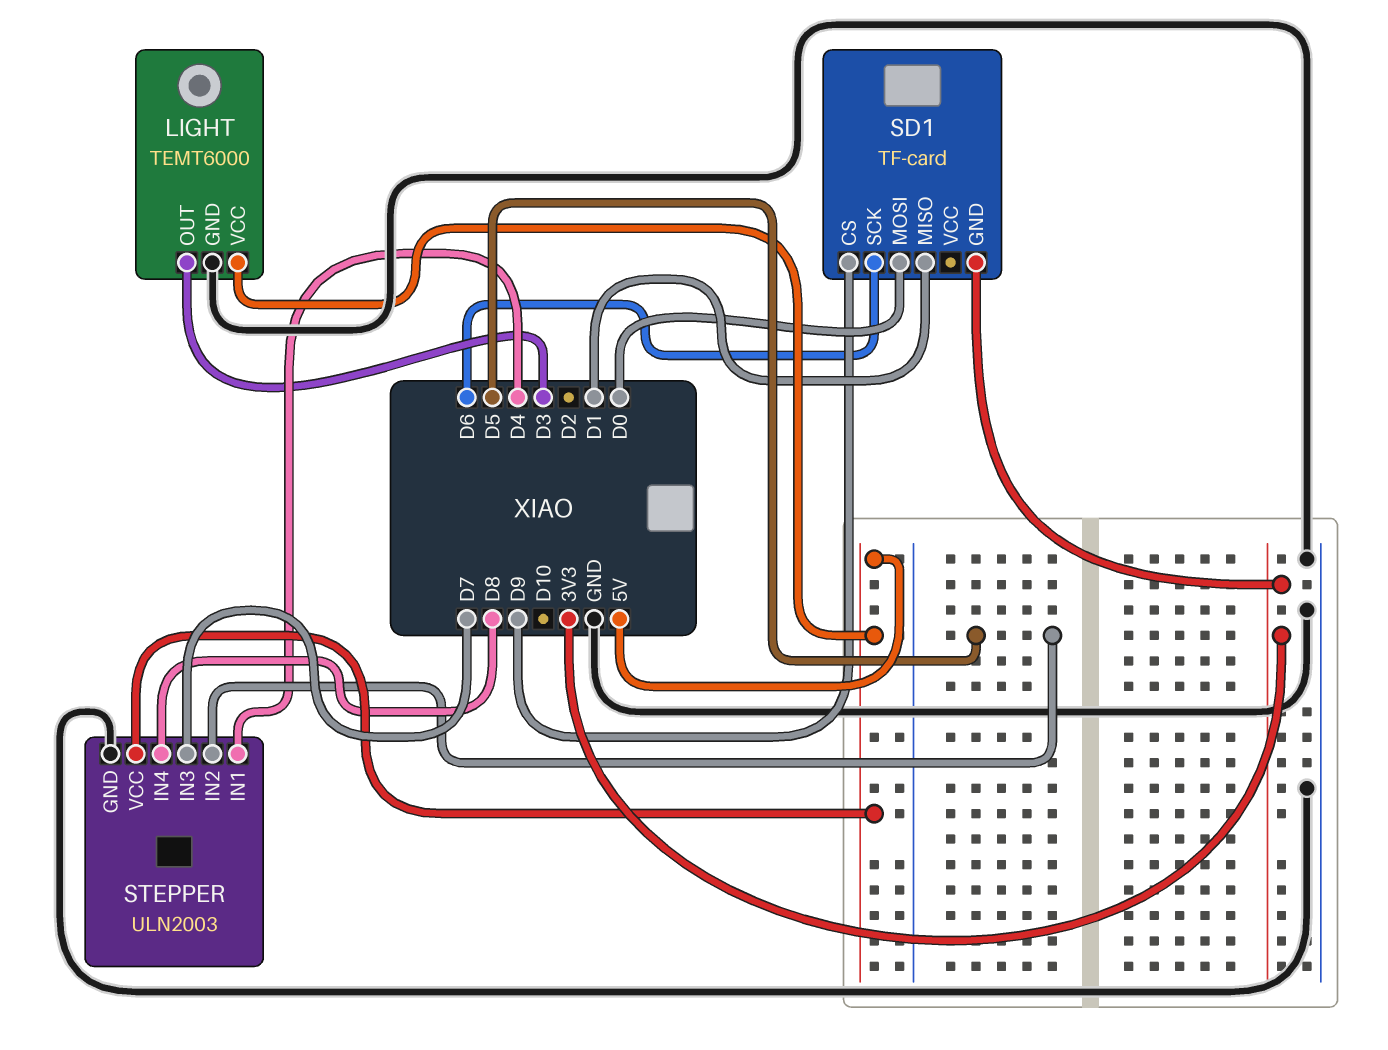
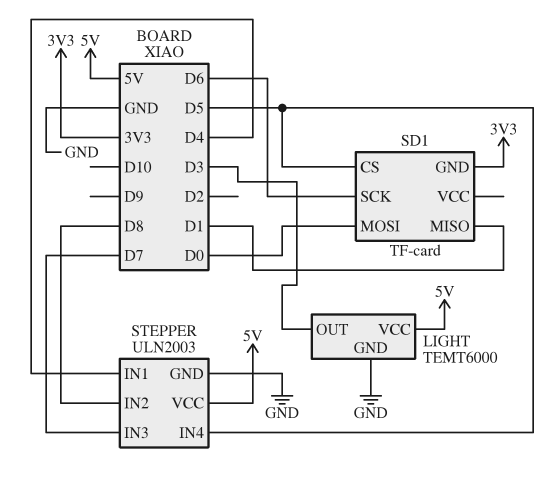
SD1 pin CS: D9 -> D5
STEPPER pin IN2: D5 -> D8
STEPPER pin IN4: D8 -> D5

